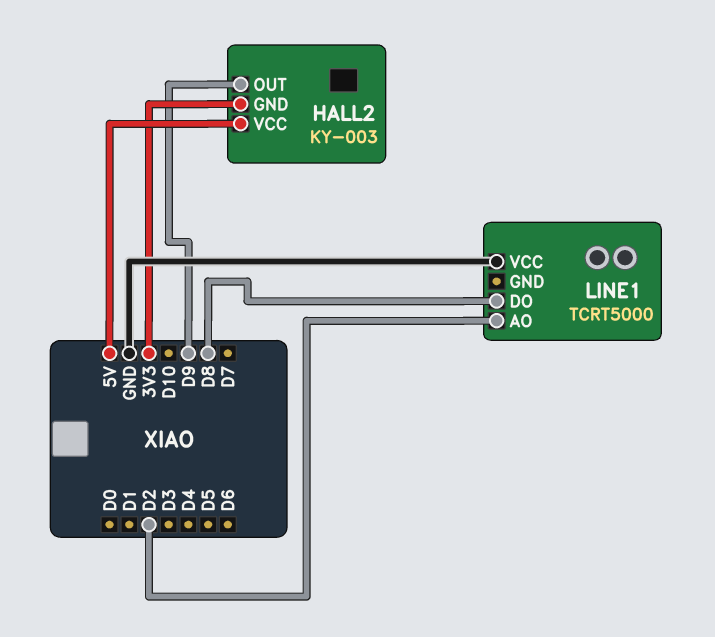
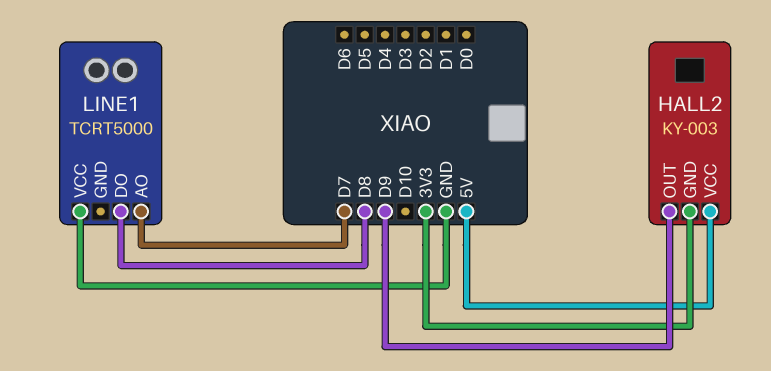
LINE1 pin AO: D2 -> D7

